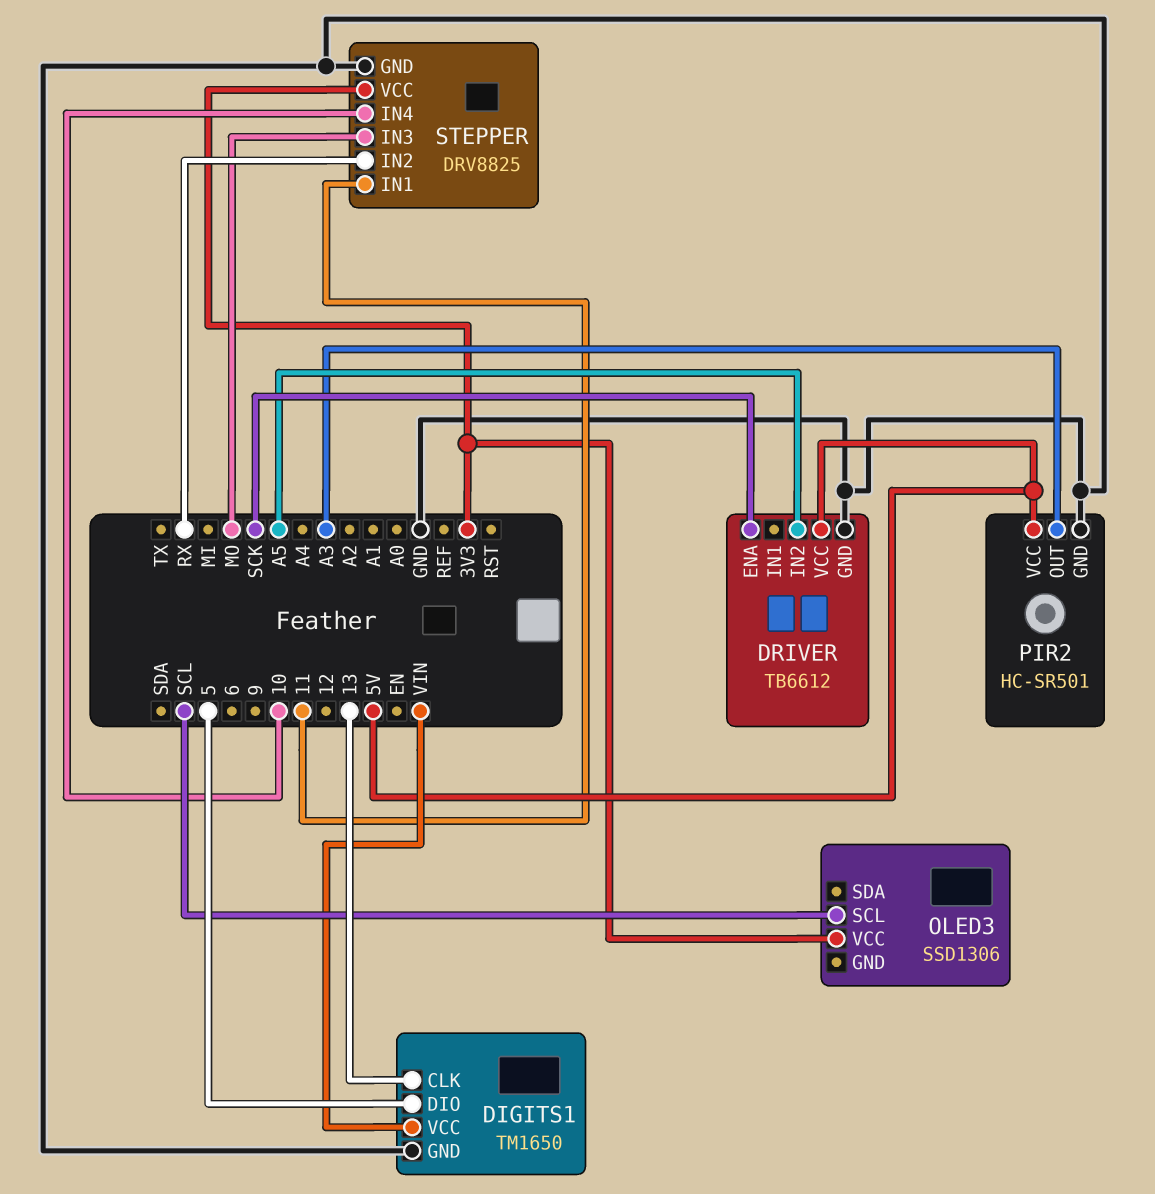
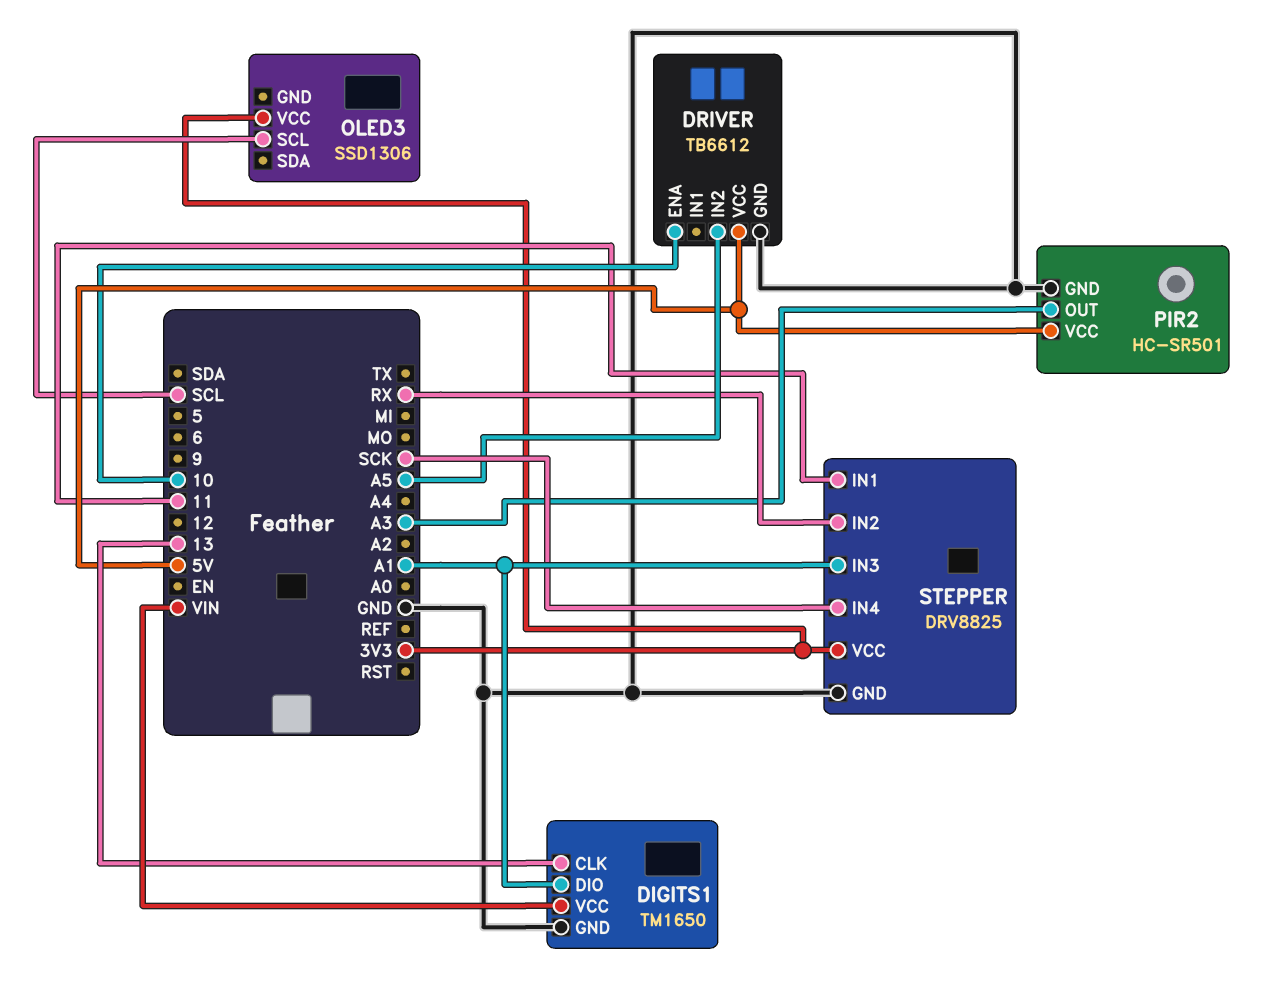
DIGITS1 pin DIO: 5 -> A1
DRIVER pin ENA: SCK -> 10
STEPPER pin IN3: MO -> A1
STEPPER pin IN4: 10 -> SCK

